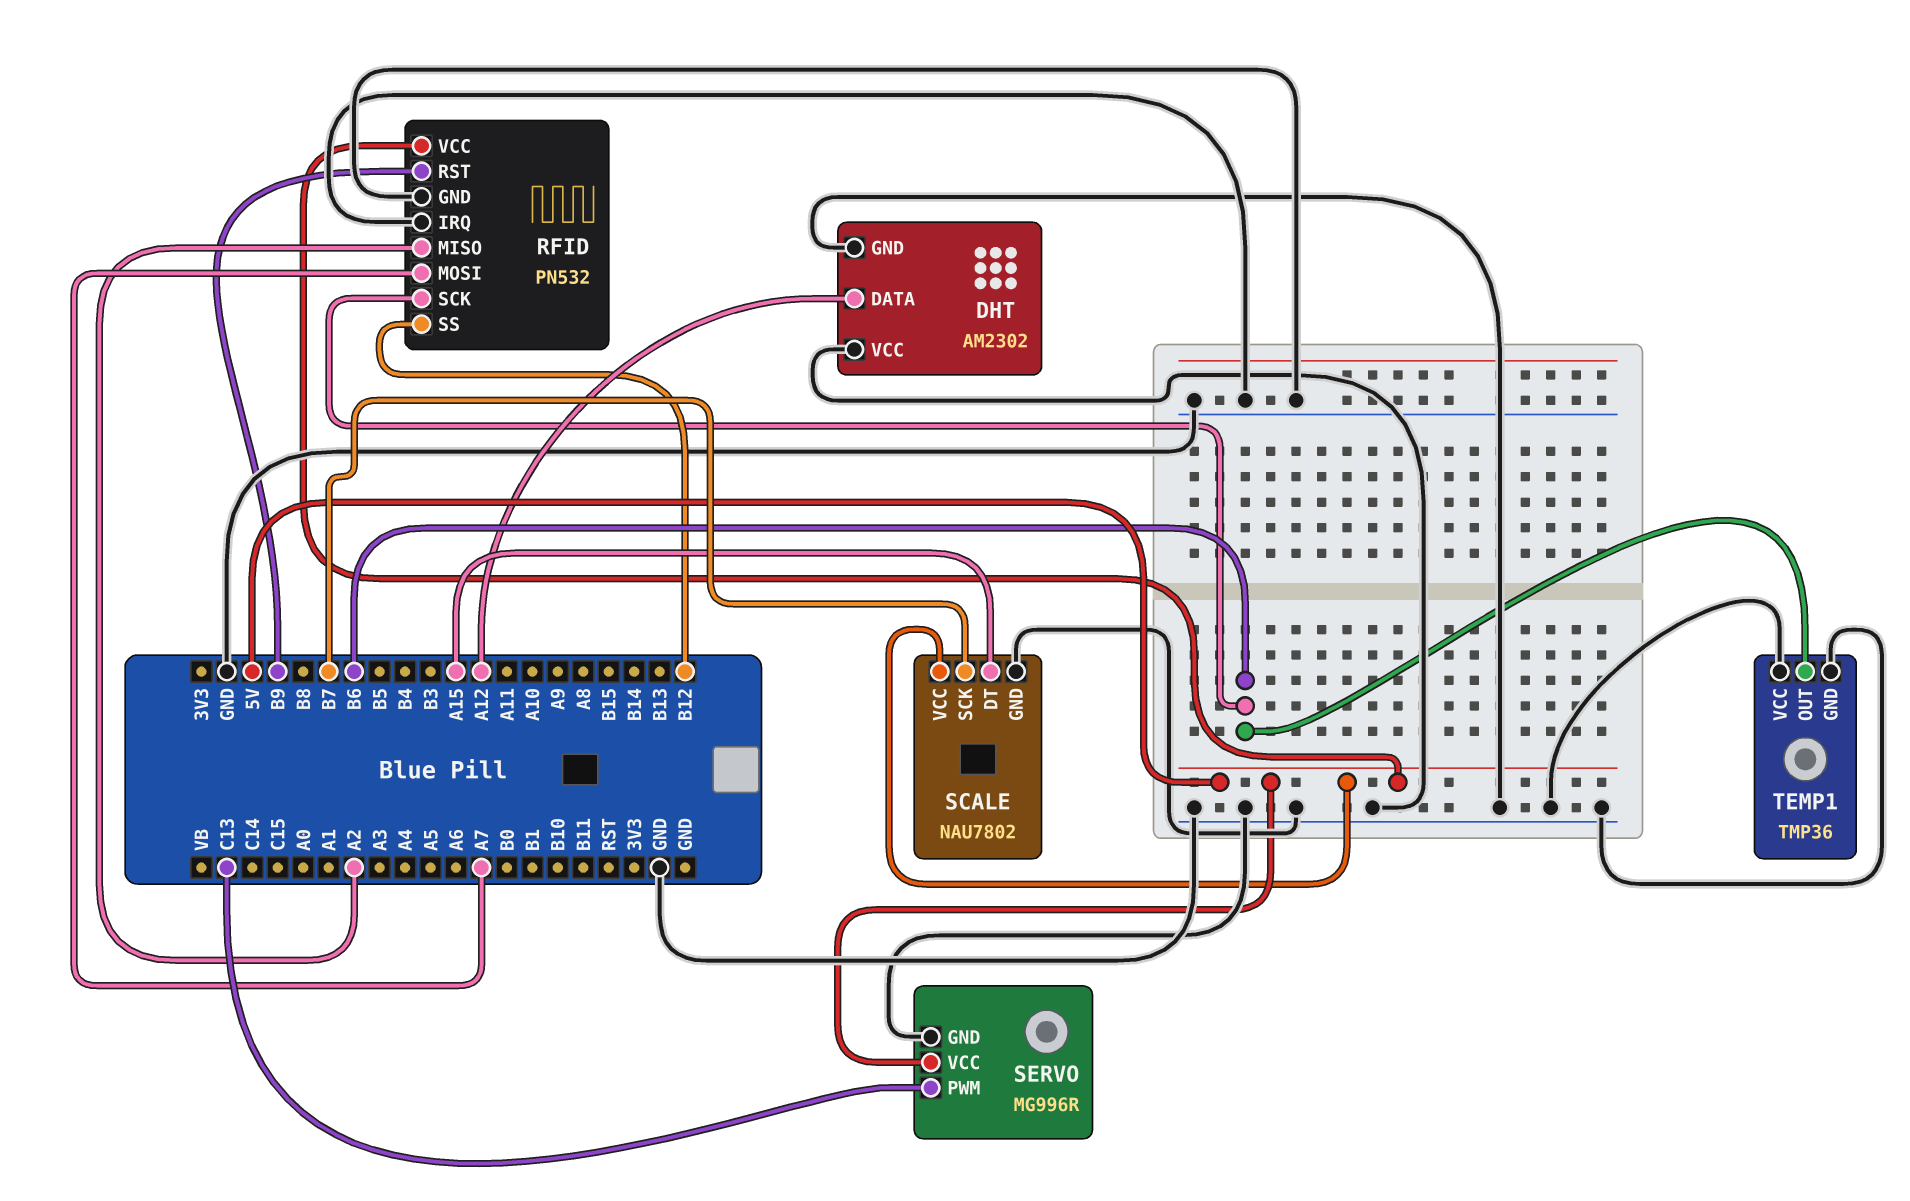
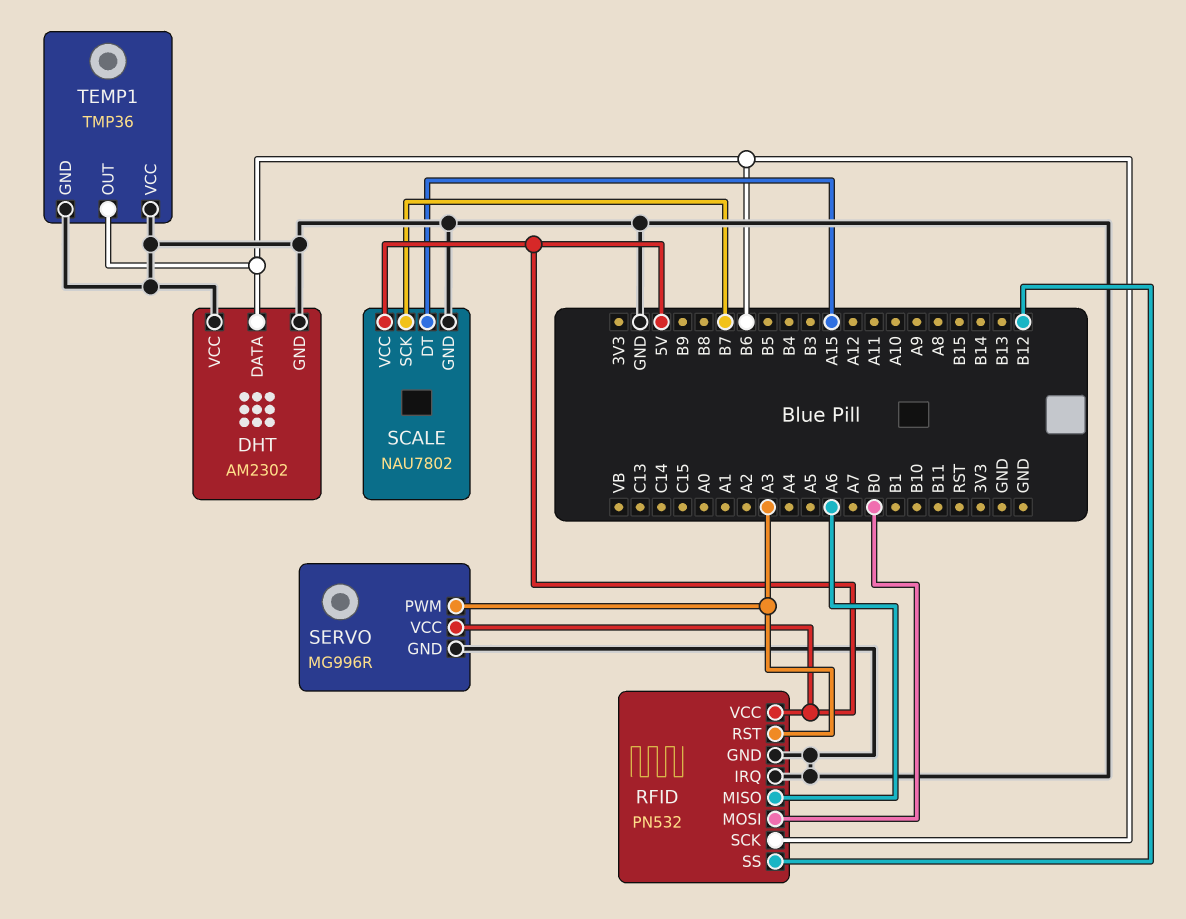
DHT pin DATA: A12 -> B6
RFID pin MISO: A2 -> A6
RFID pin MOSI: A7 -> B0
RFID pin RST: B9 -> A3
SERVO pin PWM: C13 -> A3

